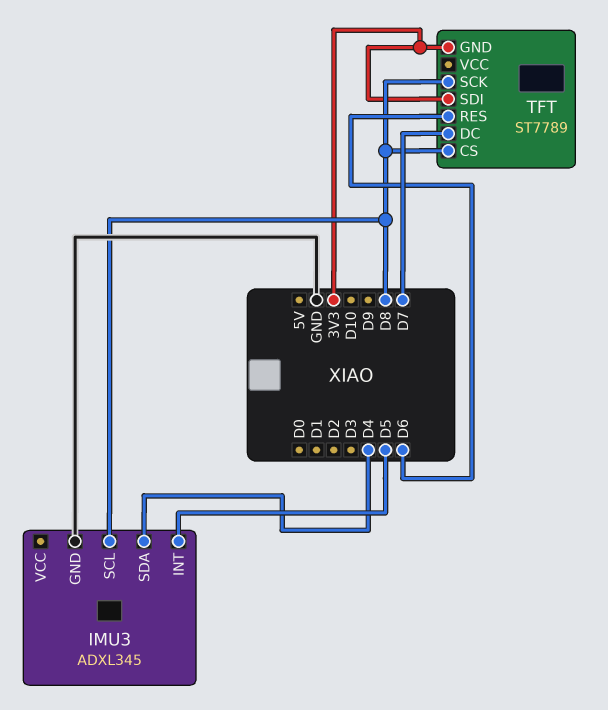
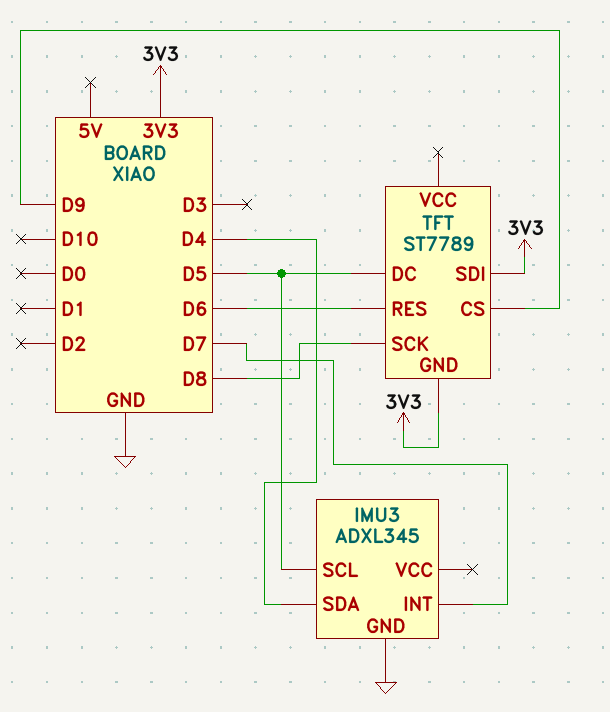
IMU3 pin INT: D5 -> D7
IMU3 pin SCL: D8 -> D5
TFT pin CS: D8 -> D9
TFT pin DC: D7 -> D5

